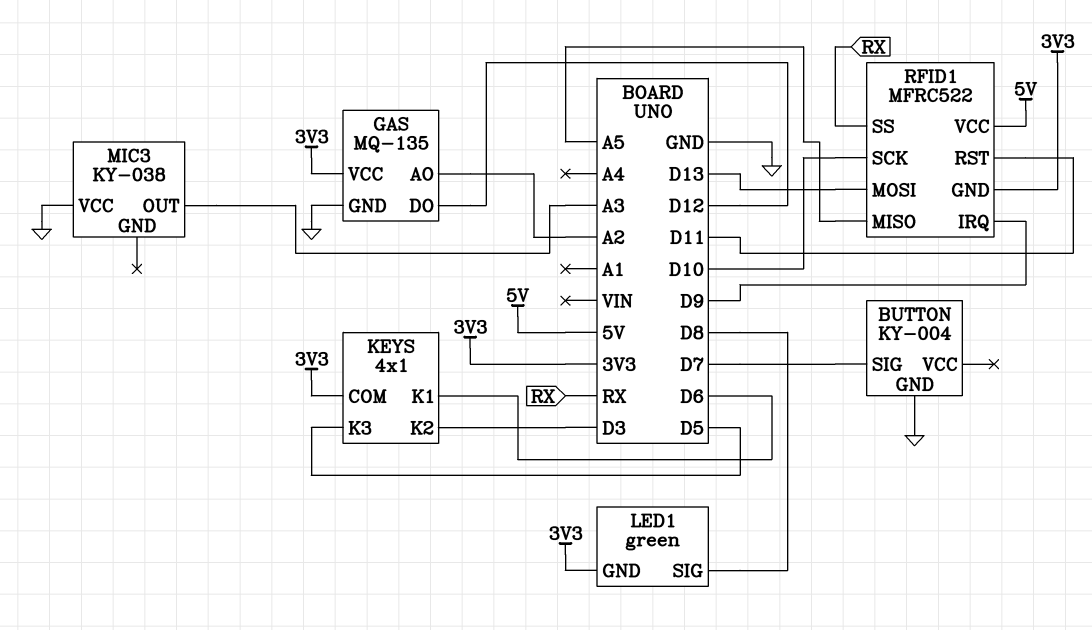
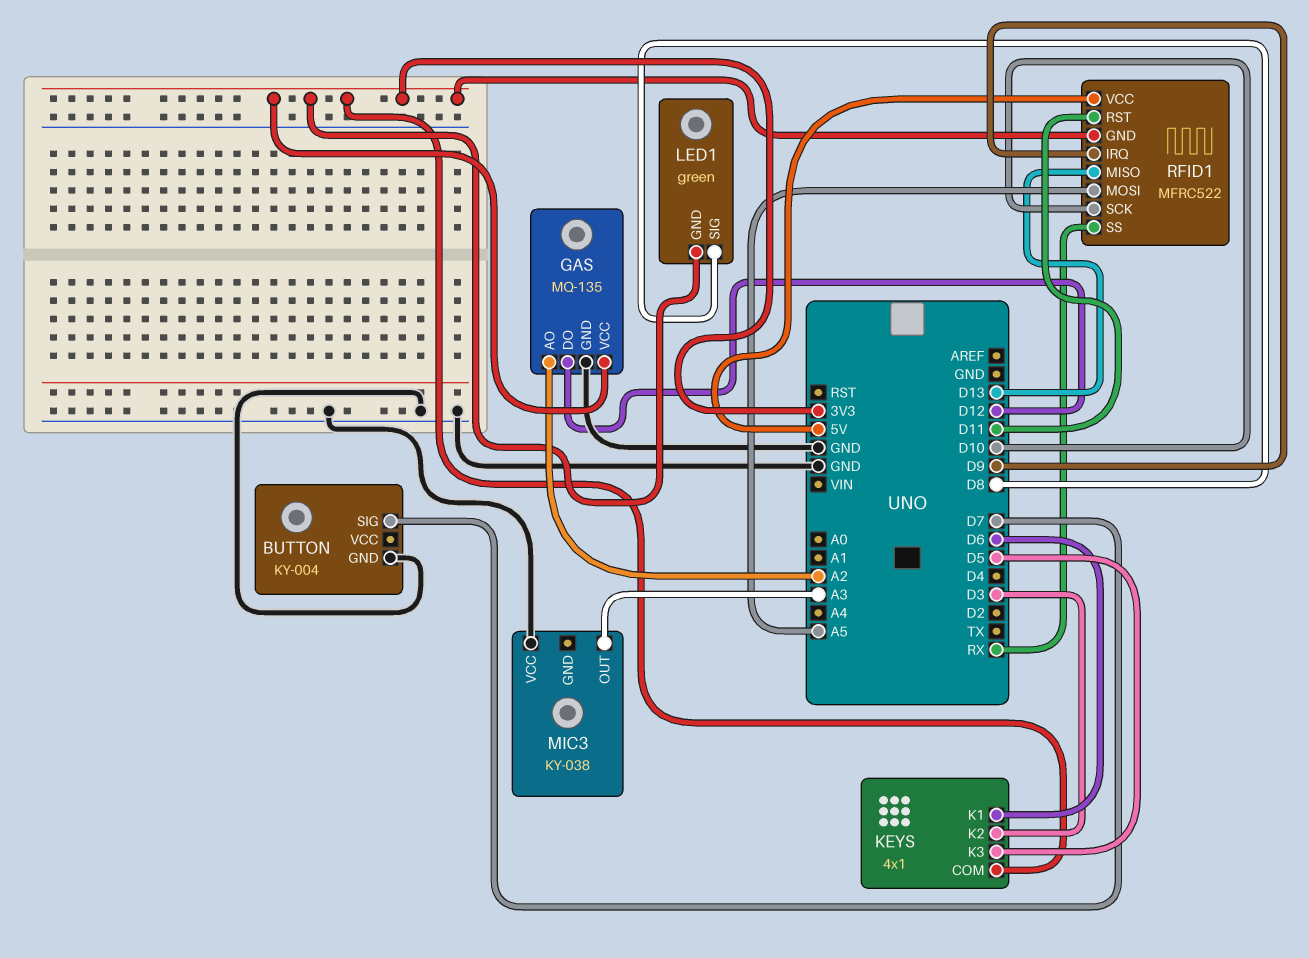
RFID1 pin MISO: A5 -> D13
RFID1 pin MOSI: D13 -> A5

